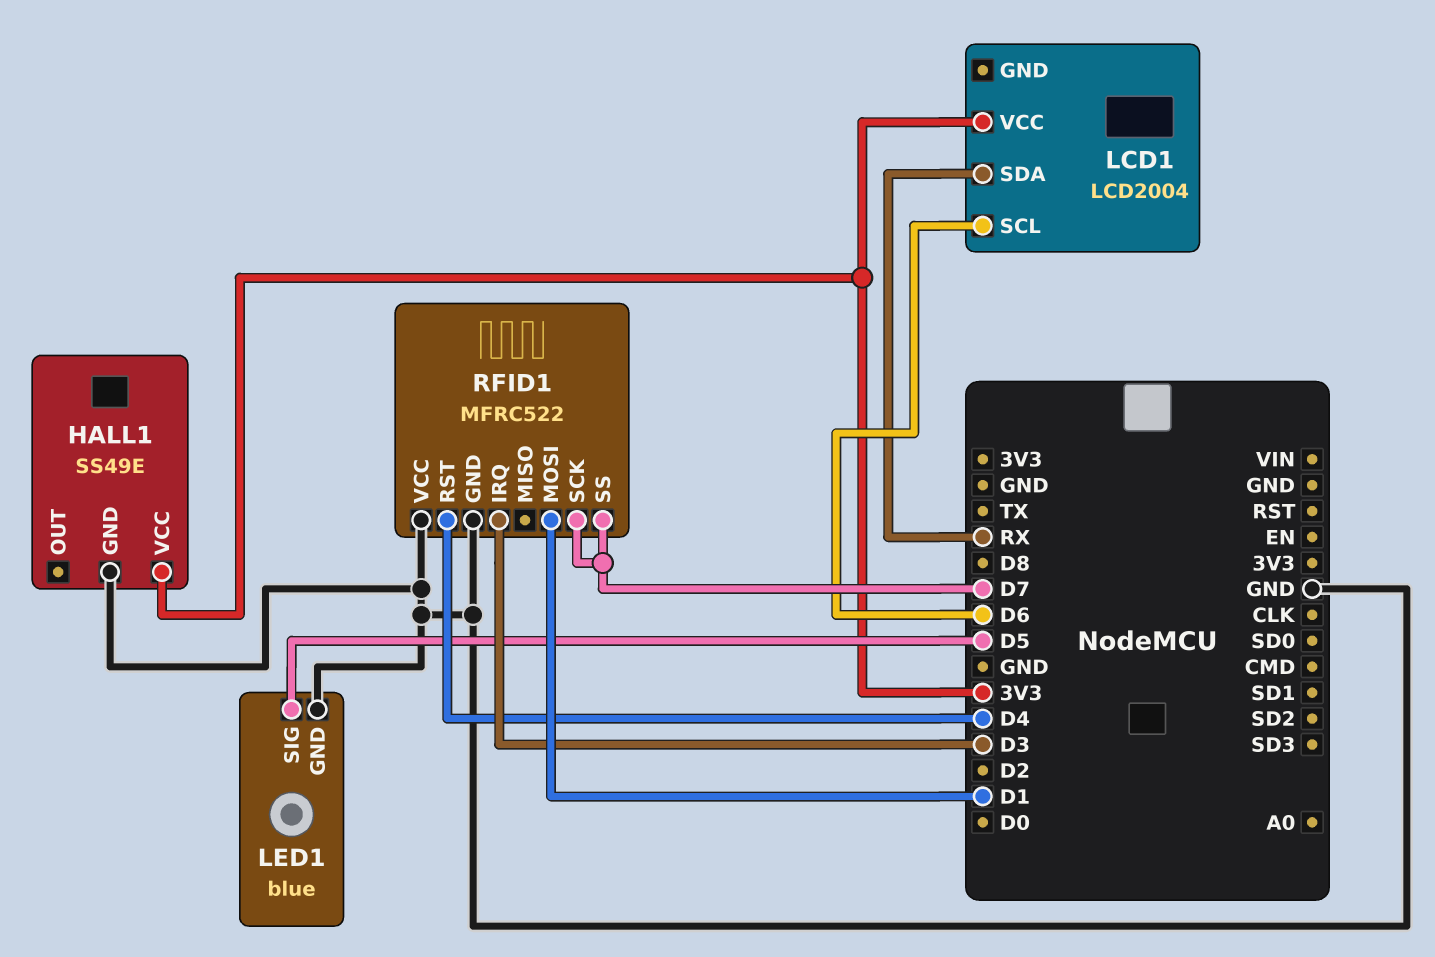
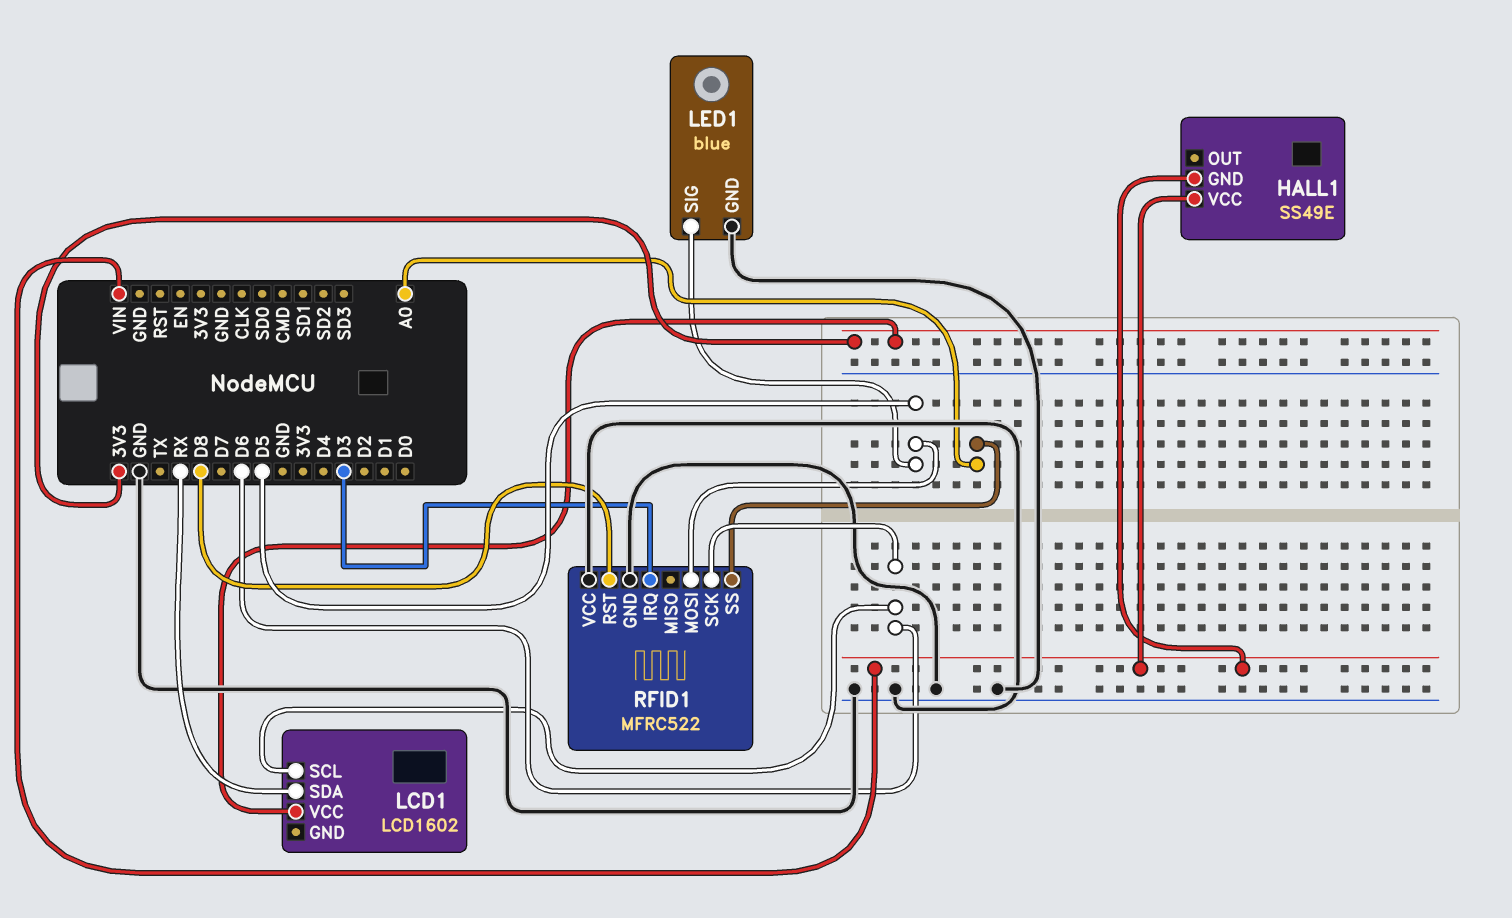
HALL1 pin GND: GND -> VIN
HALL1 pin VCC: 3V3 -> VIN
LCD1: LCD2004 -> LCD1602
RFID1 pin MOSI: D1 -> D5
RFID1 pin RST: D4 -> D8
RFID1 pin SCK: D7 -> D6
RFID1 pin SS: D7 -> A0

